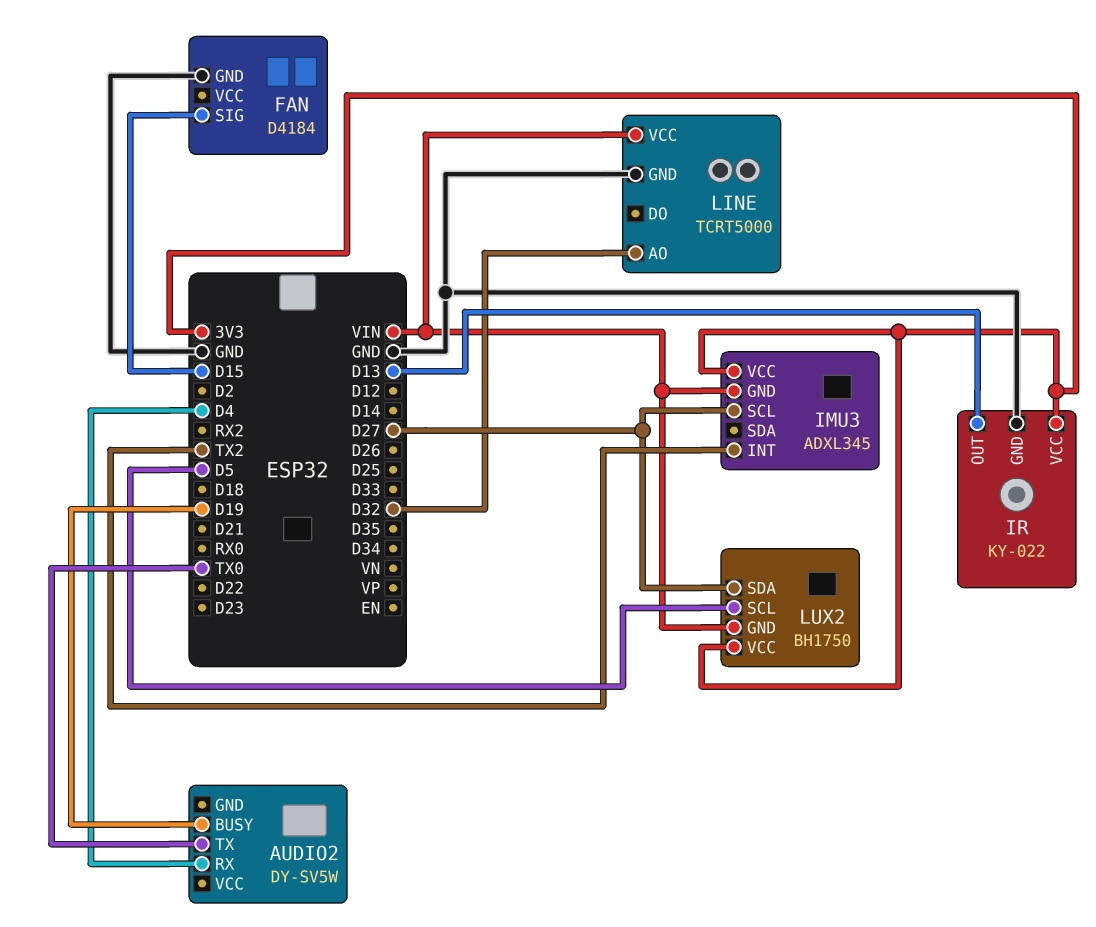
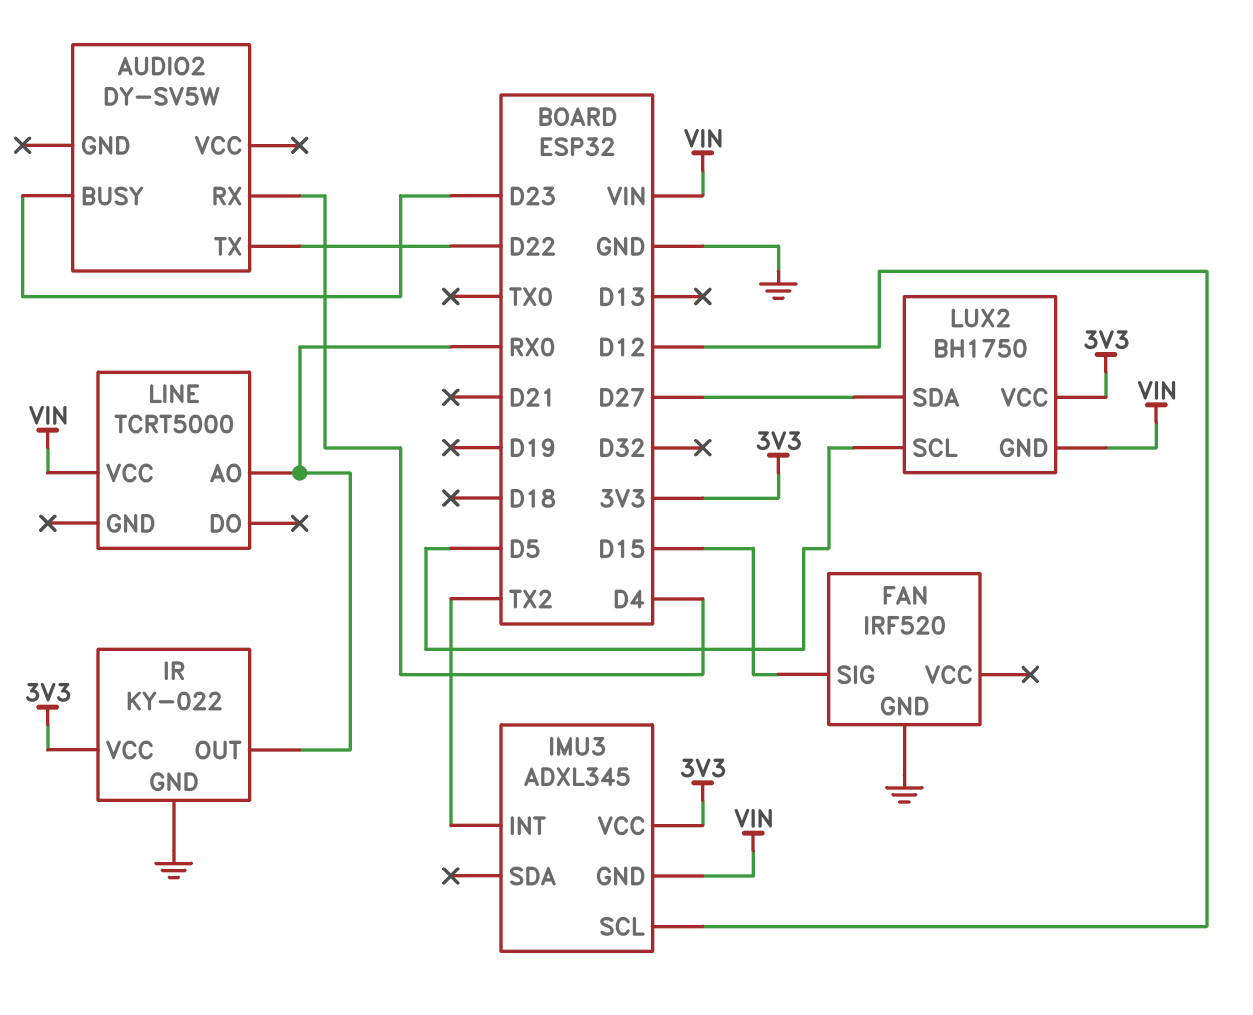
AUDIO2 pin BUSY: D19 -> D23
AUDIO2 pin TX: TX0 -> D22
FAN: D4184 -> IRF520
IMU3 pin SCL: D27 -> D12
IR pin OUT: D13 -> RX0
LINE pin AO: D32 -> RX0
LINE pin GND: GND -> none

